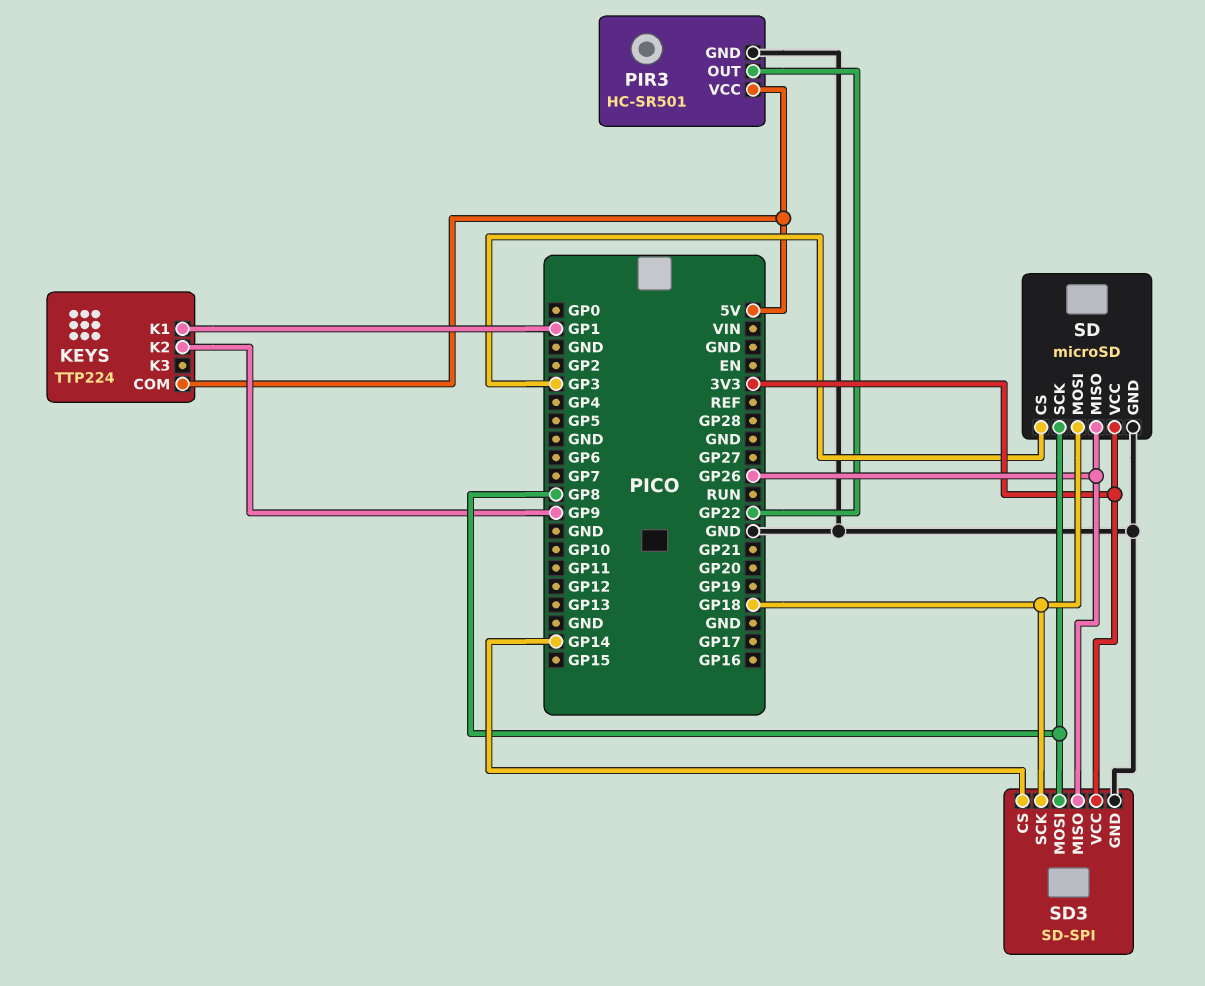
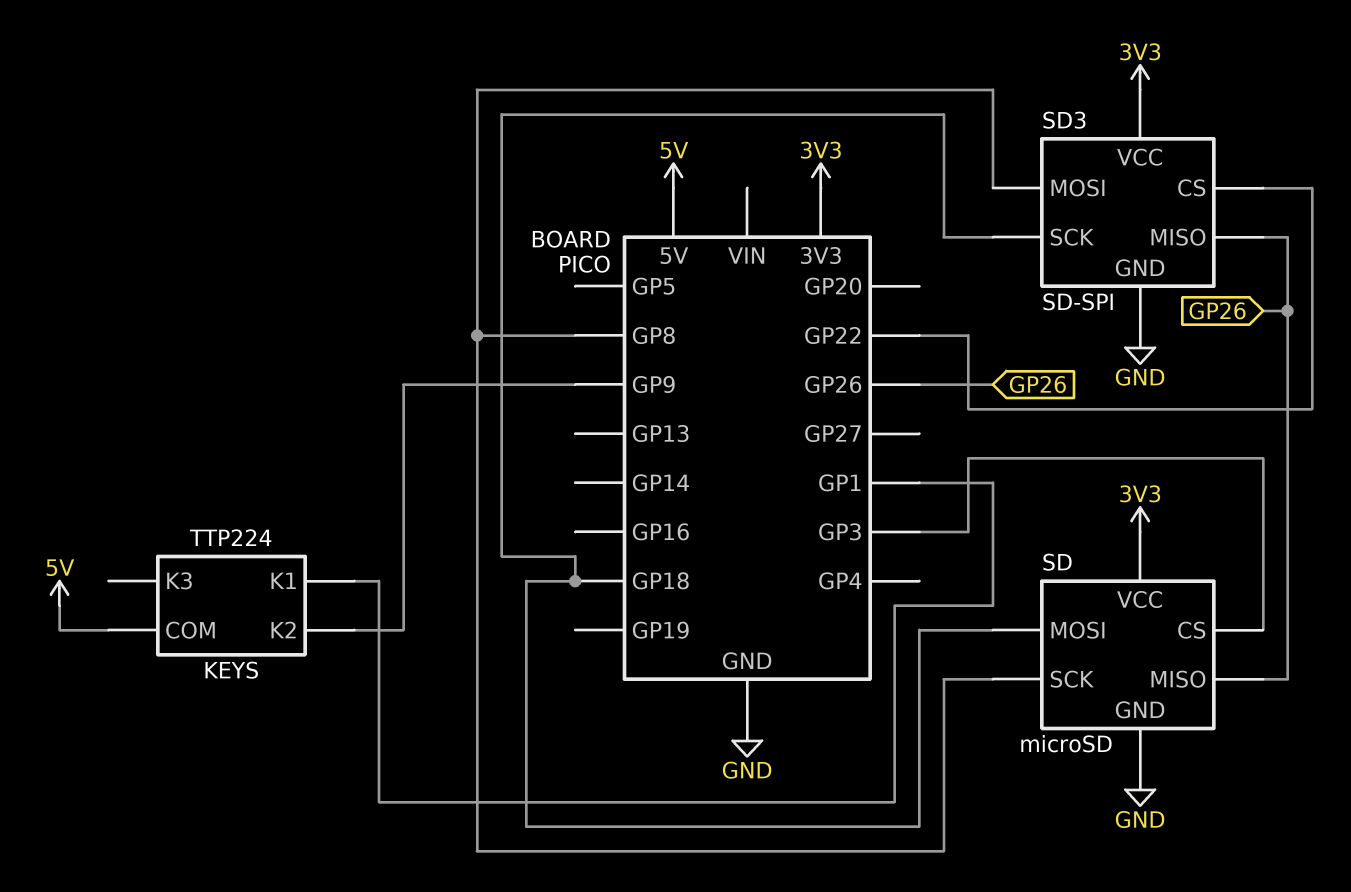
PIR3: HC-SR501 -> none
PIR3 pin GND: GND -> none
PIR3 pin OUT: GP22 -> none
PIR3 pin VCC: 5V -> none
SD3 pin CS: GP14 -> GP22

